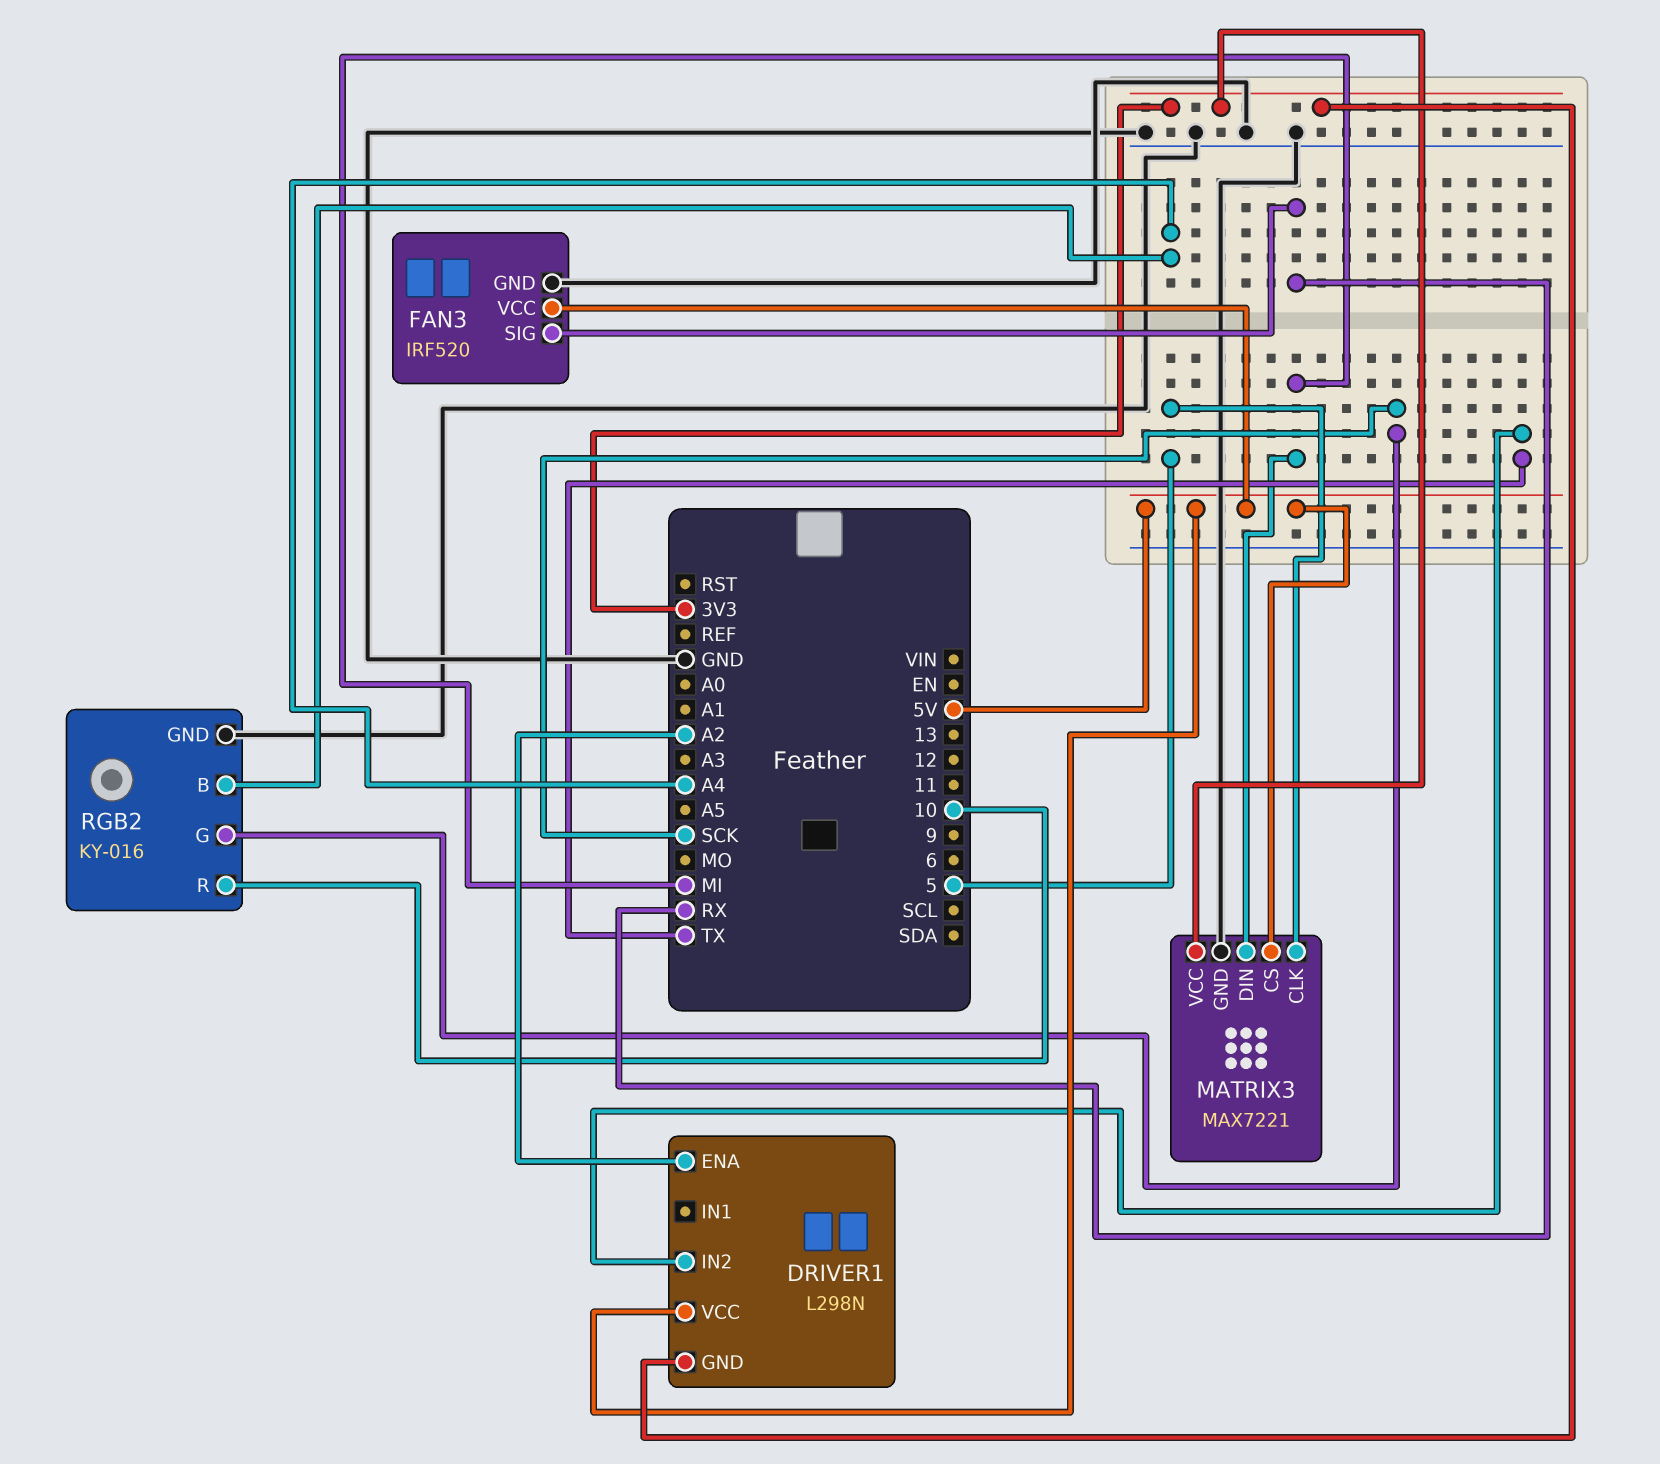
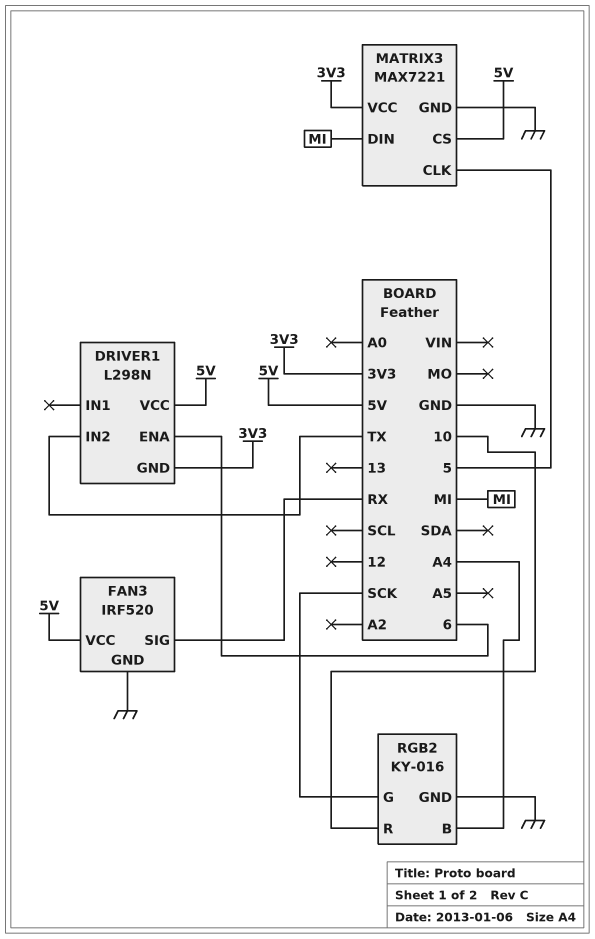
DRIVER1 pin ENA: A2 -> 6

